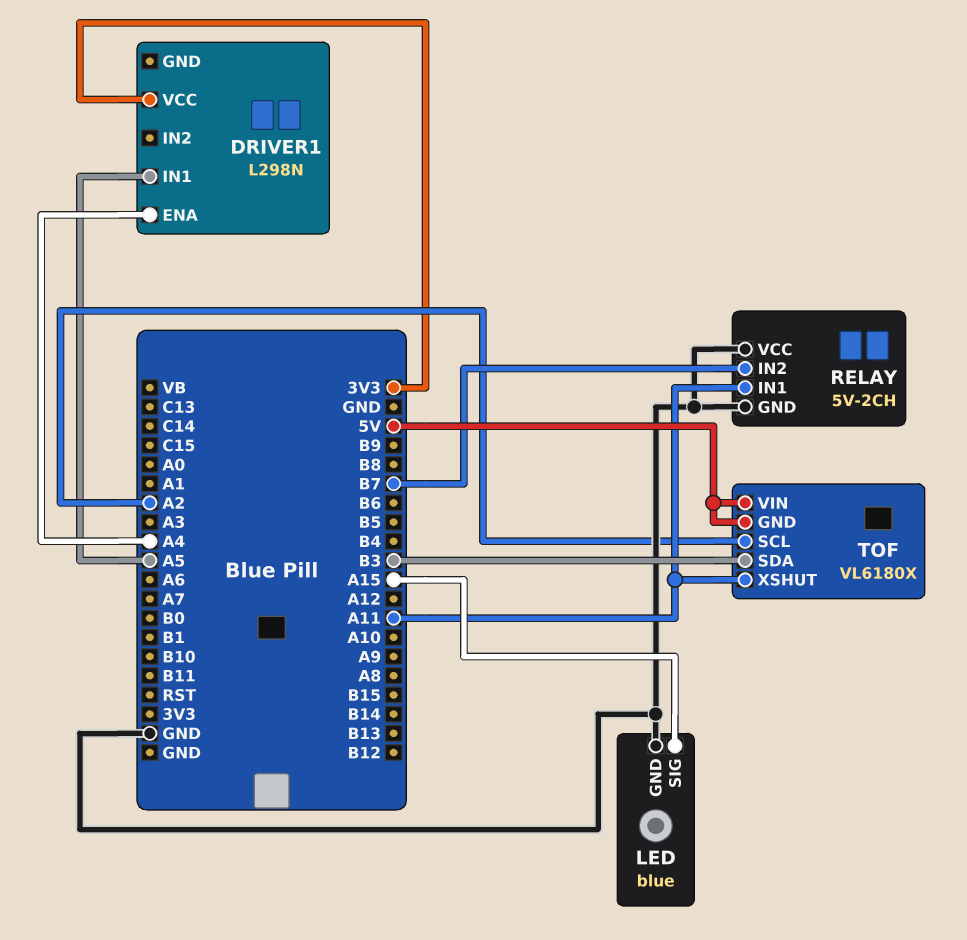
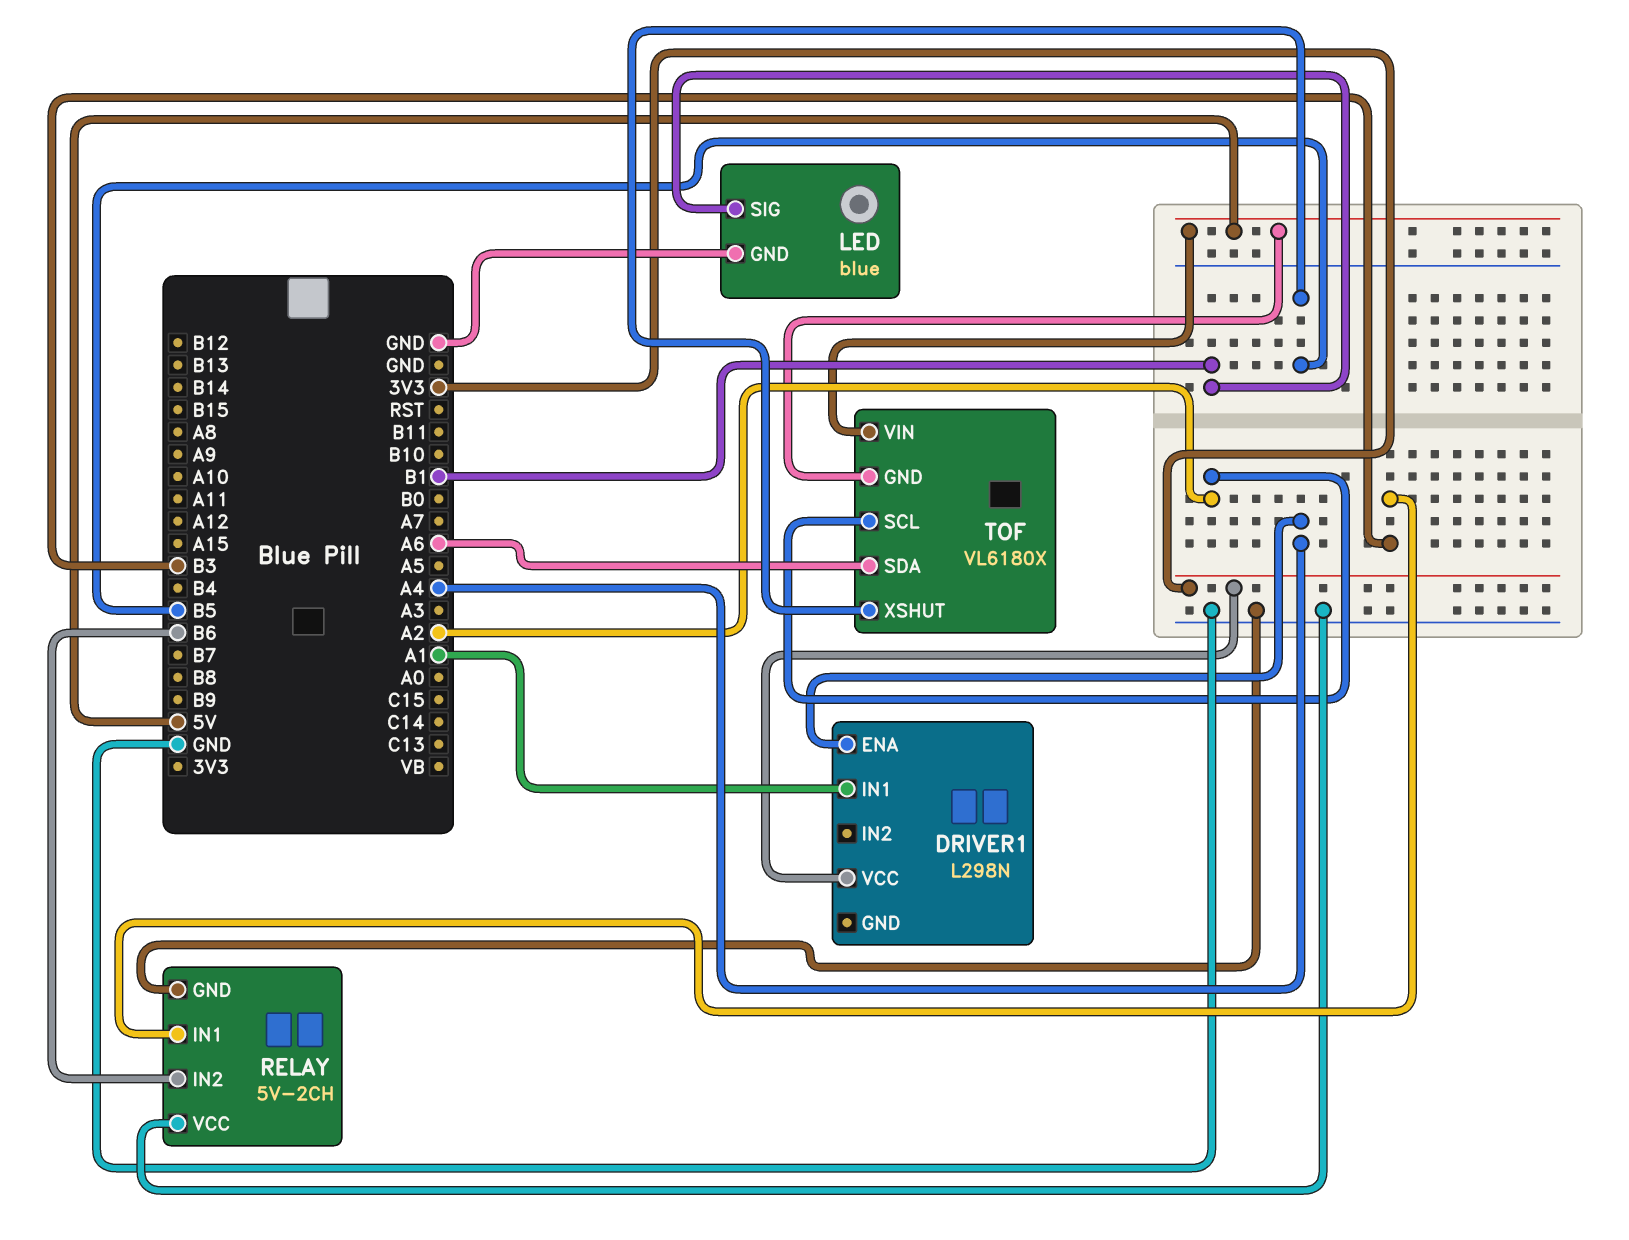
DRIVER1 pin IN1: A5 -> A1
LED pin SIG: A15 -> B1
RELAY pin IN1: A11 -> B3
RELAY pin IN2: B7 -> B6
TOF pin SDA: B3 -> A6
TOF pin XSHUT: A11 -> B5

